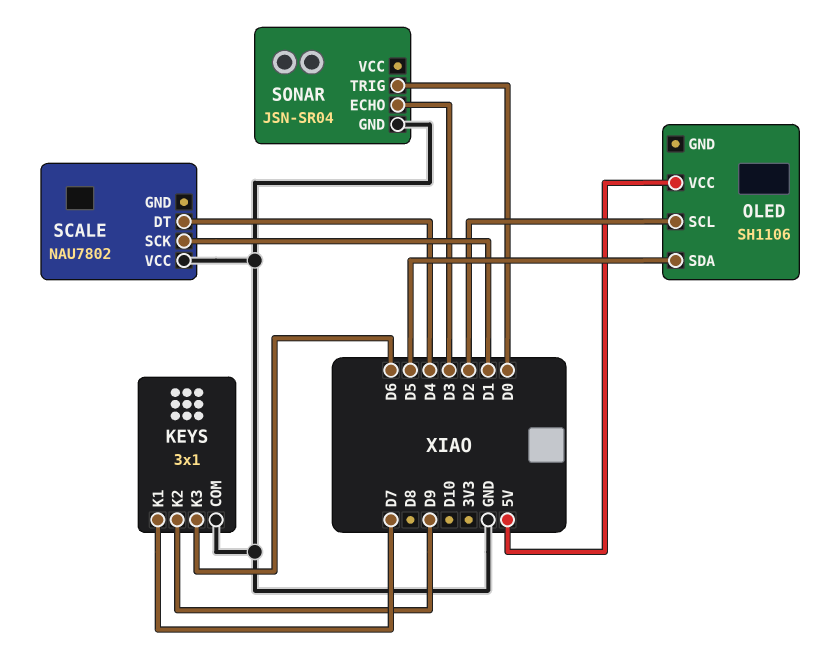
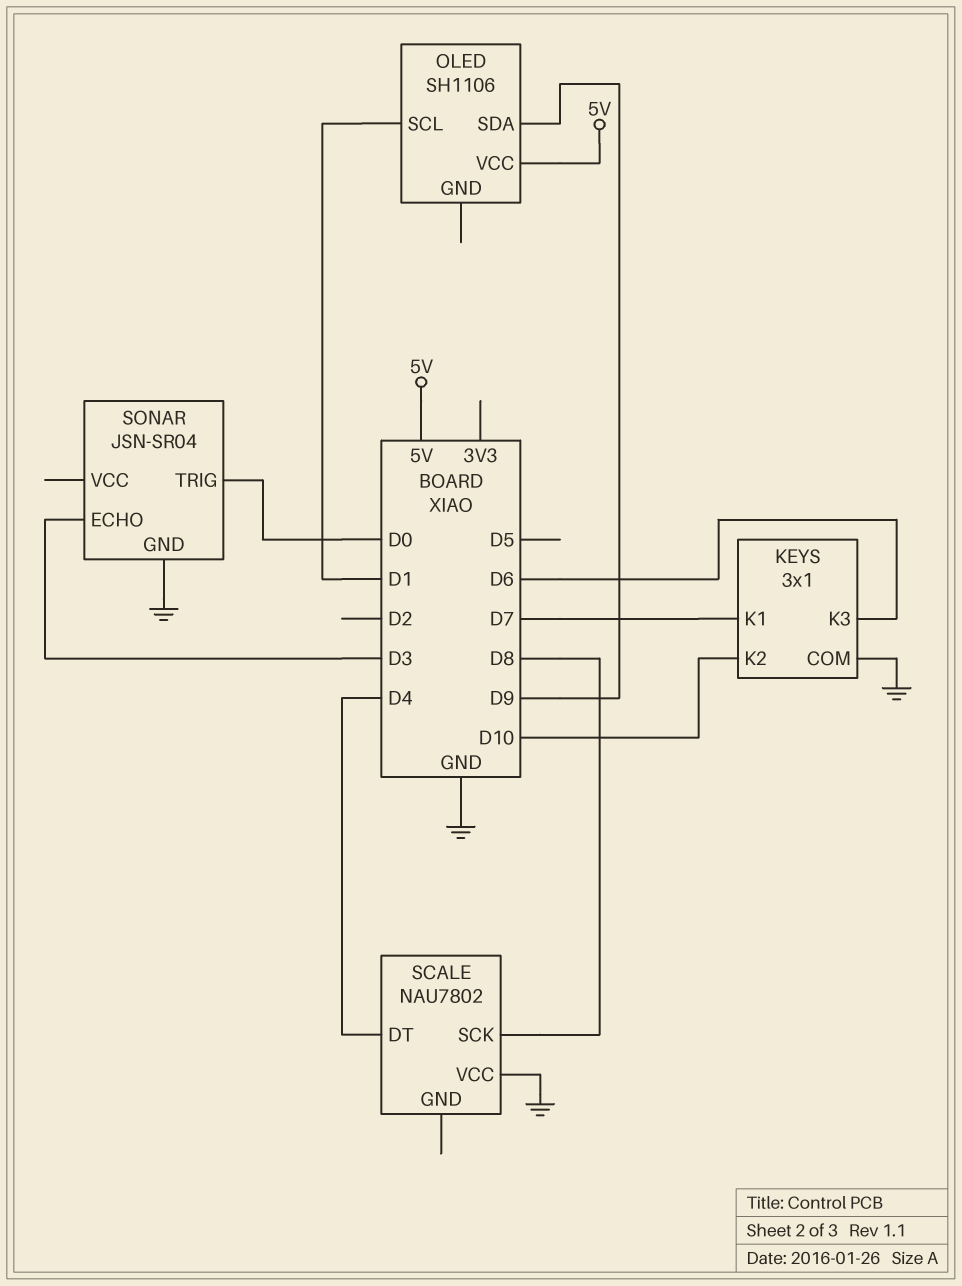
KEYS pin K2: D9 -> D10
OLED pin SCL: D2 -> D1
OLED pin SDA: D5 -> D9
SCALE pin SCK: D1 -> D8

